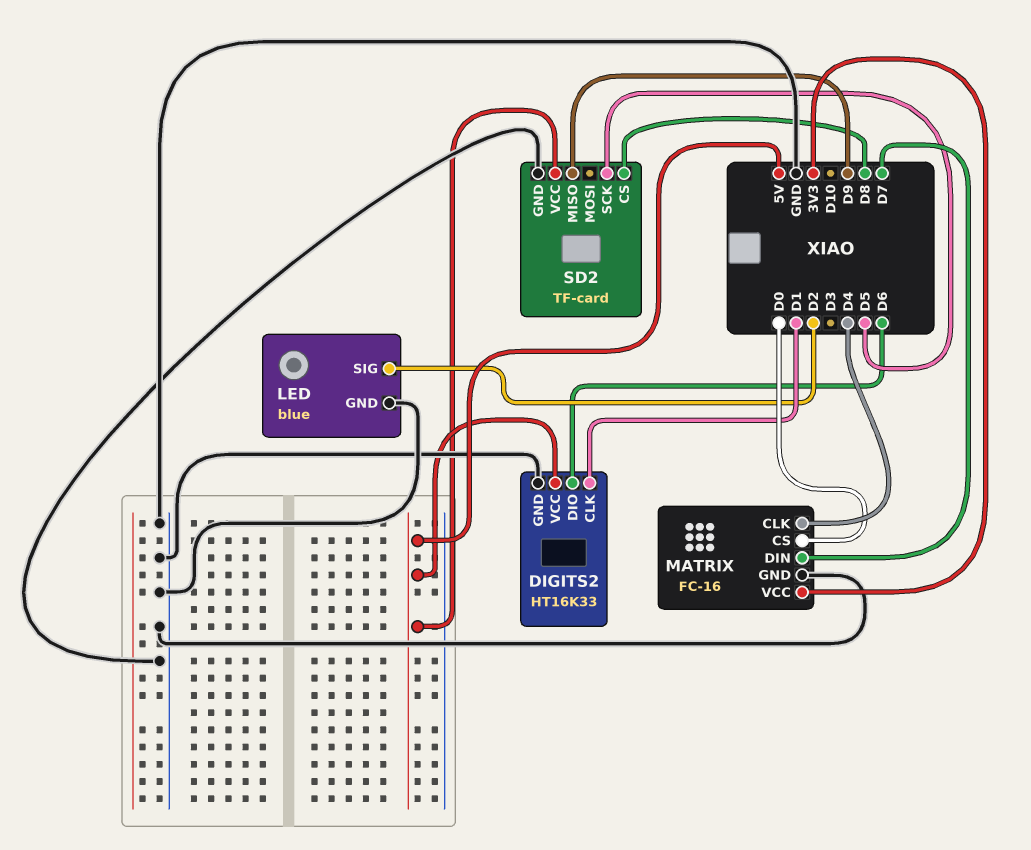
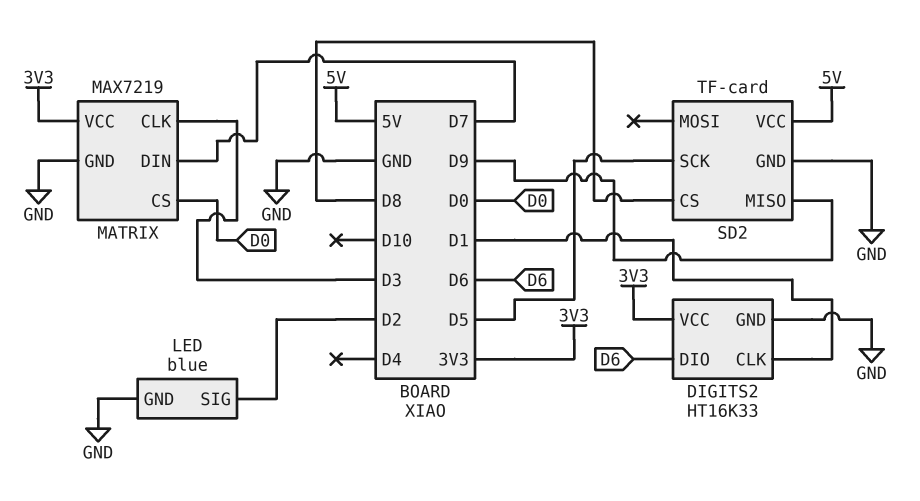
DIGITS2 pin VCC: 5V -> 3V3
MATRIX: FC-16 -> MAX7219
MATRIX pin CLK: D4 -> D3

